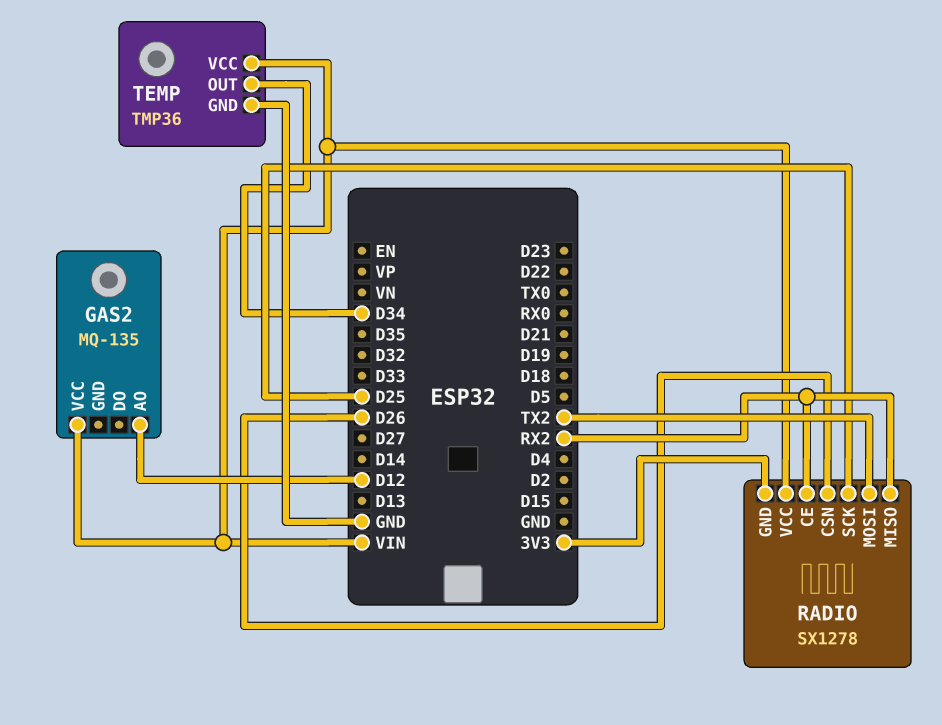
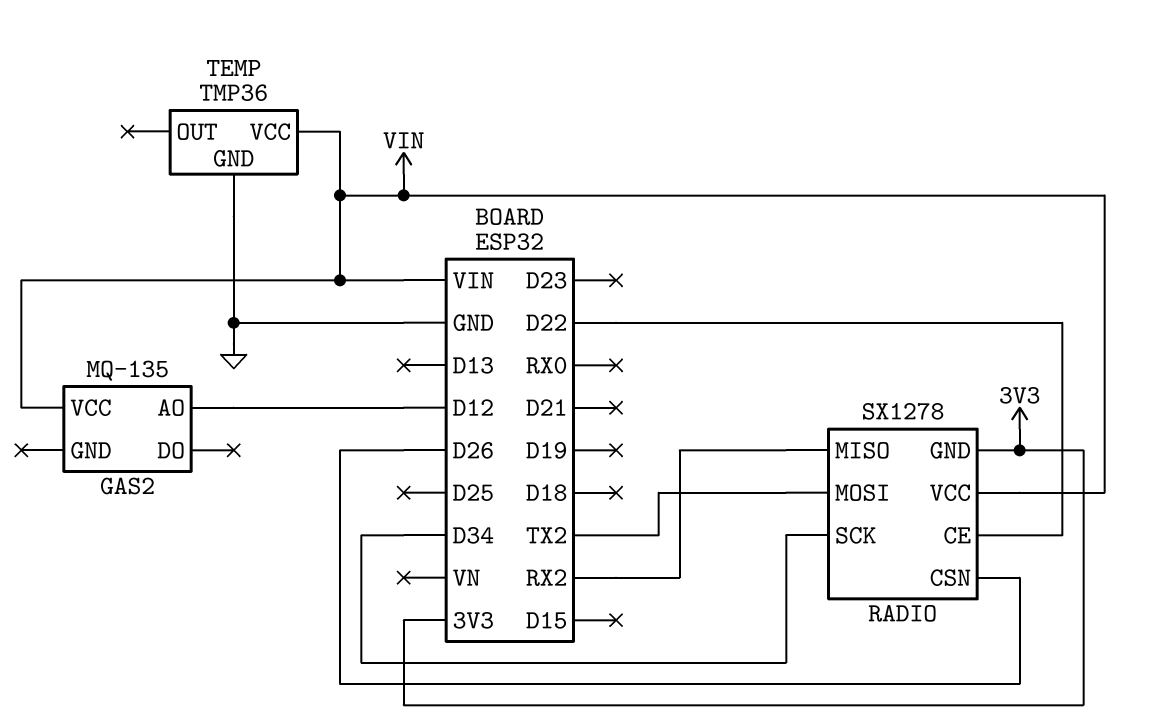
RADIO pin CE: RX2 -> D22
RADIO pin SCK: D25 -> D34
TEMP pin OUT: D34 -> none

